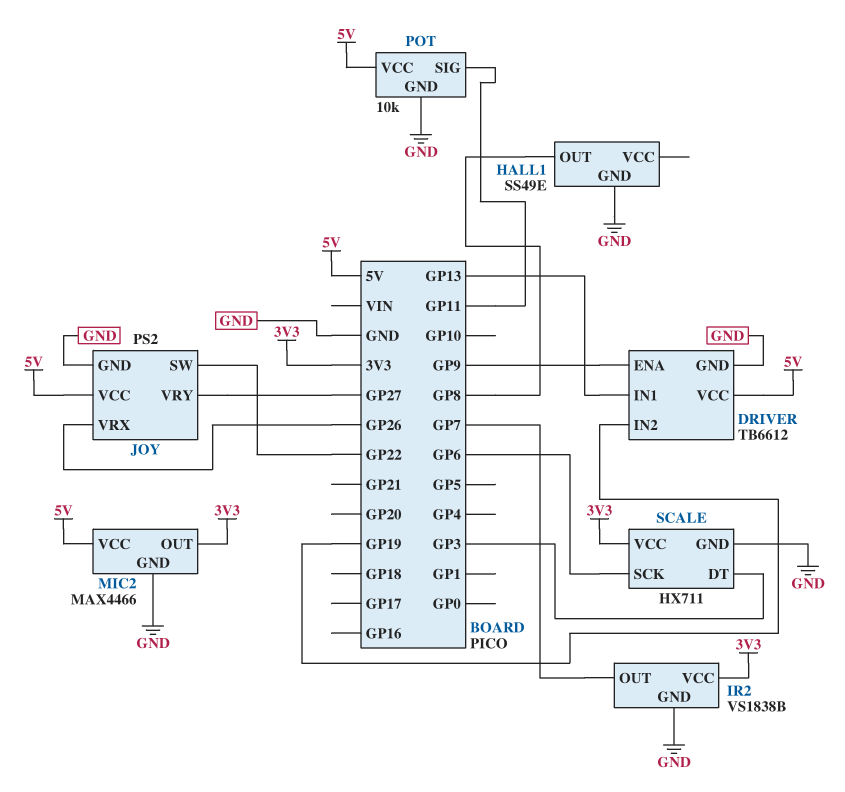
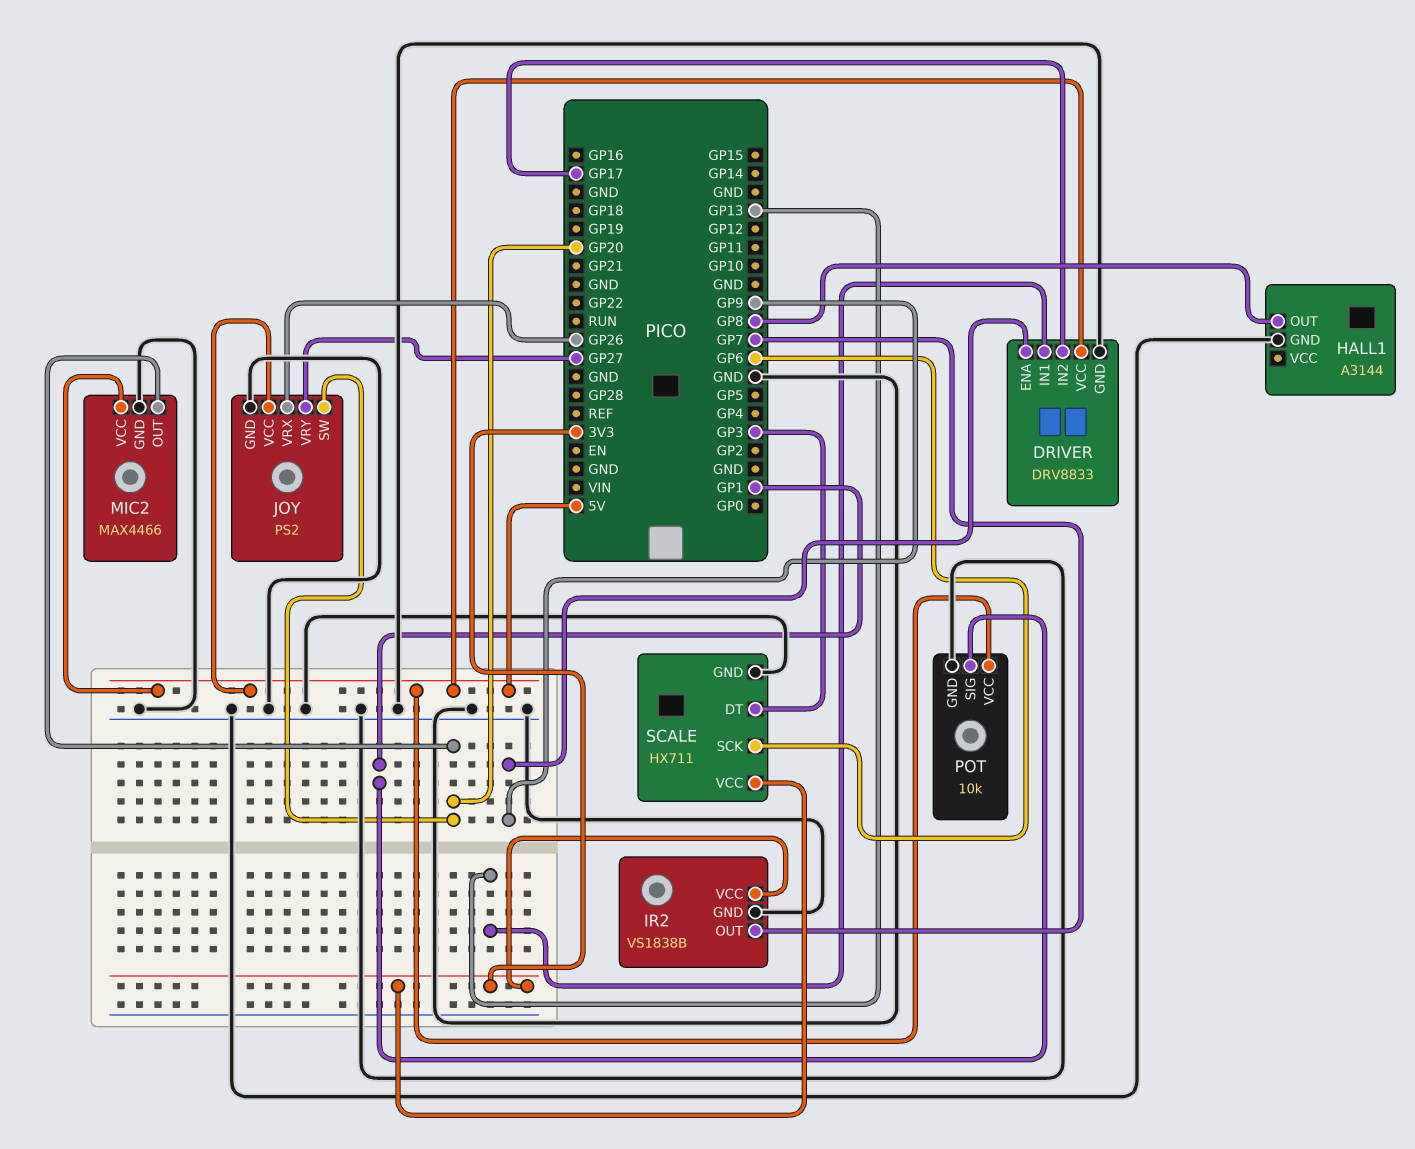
DRIVER: TB6612 -> DRV8833
DRIVER pin IN2: GP19 -> GP17
HALL1: SS49E -> A3144
JOY pin SW: GP22 -> GP20
MIC2 pin OUT: 3V3 -> GP20
POT pin SIG: GP11 -> GP1

